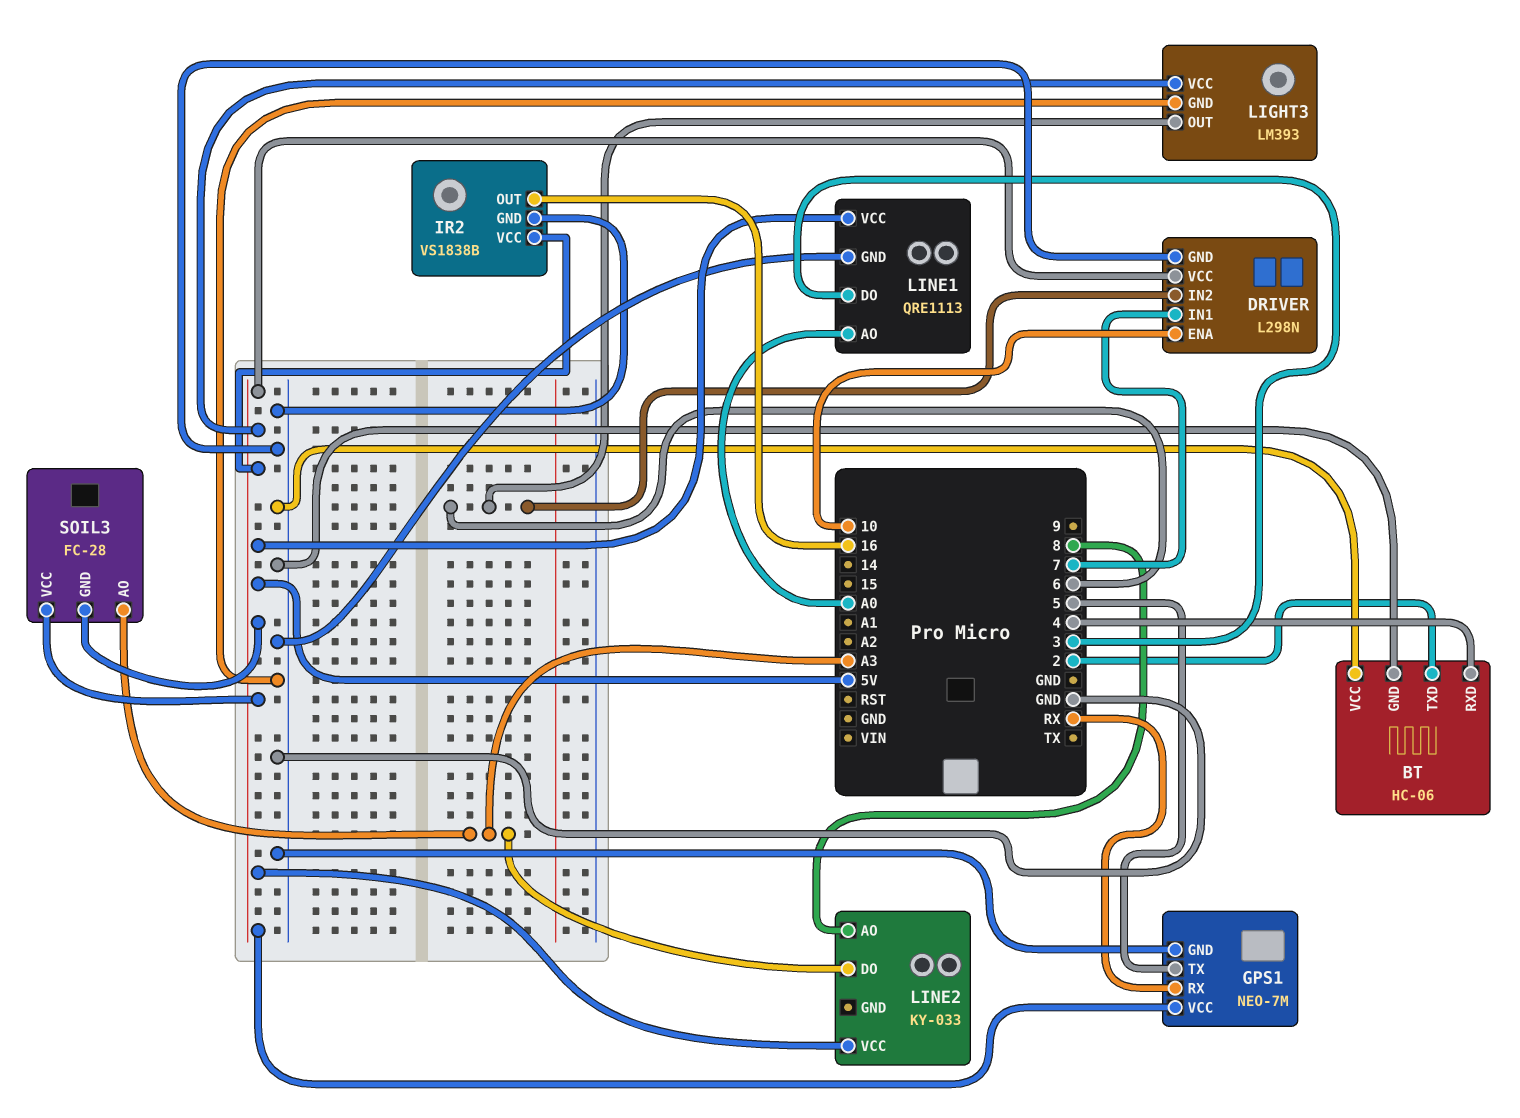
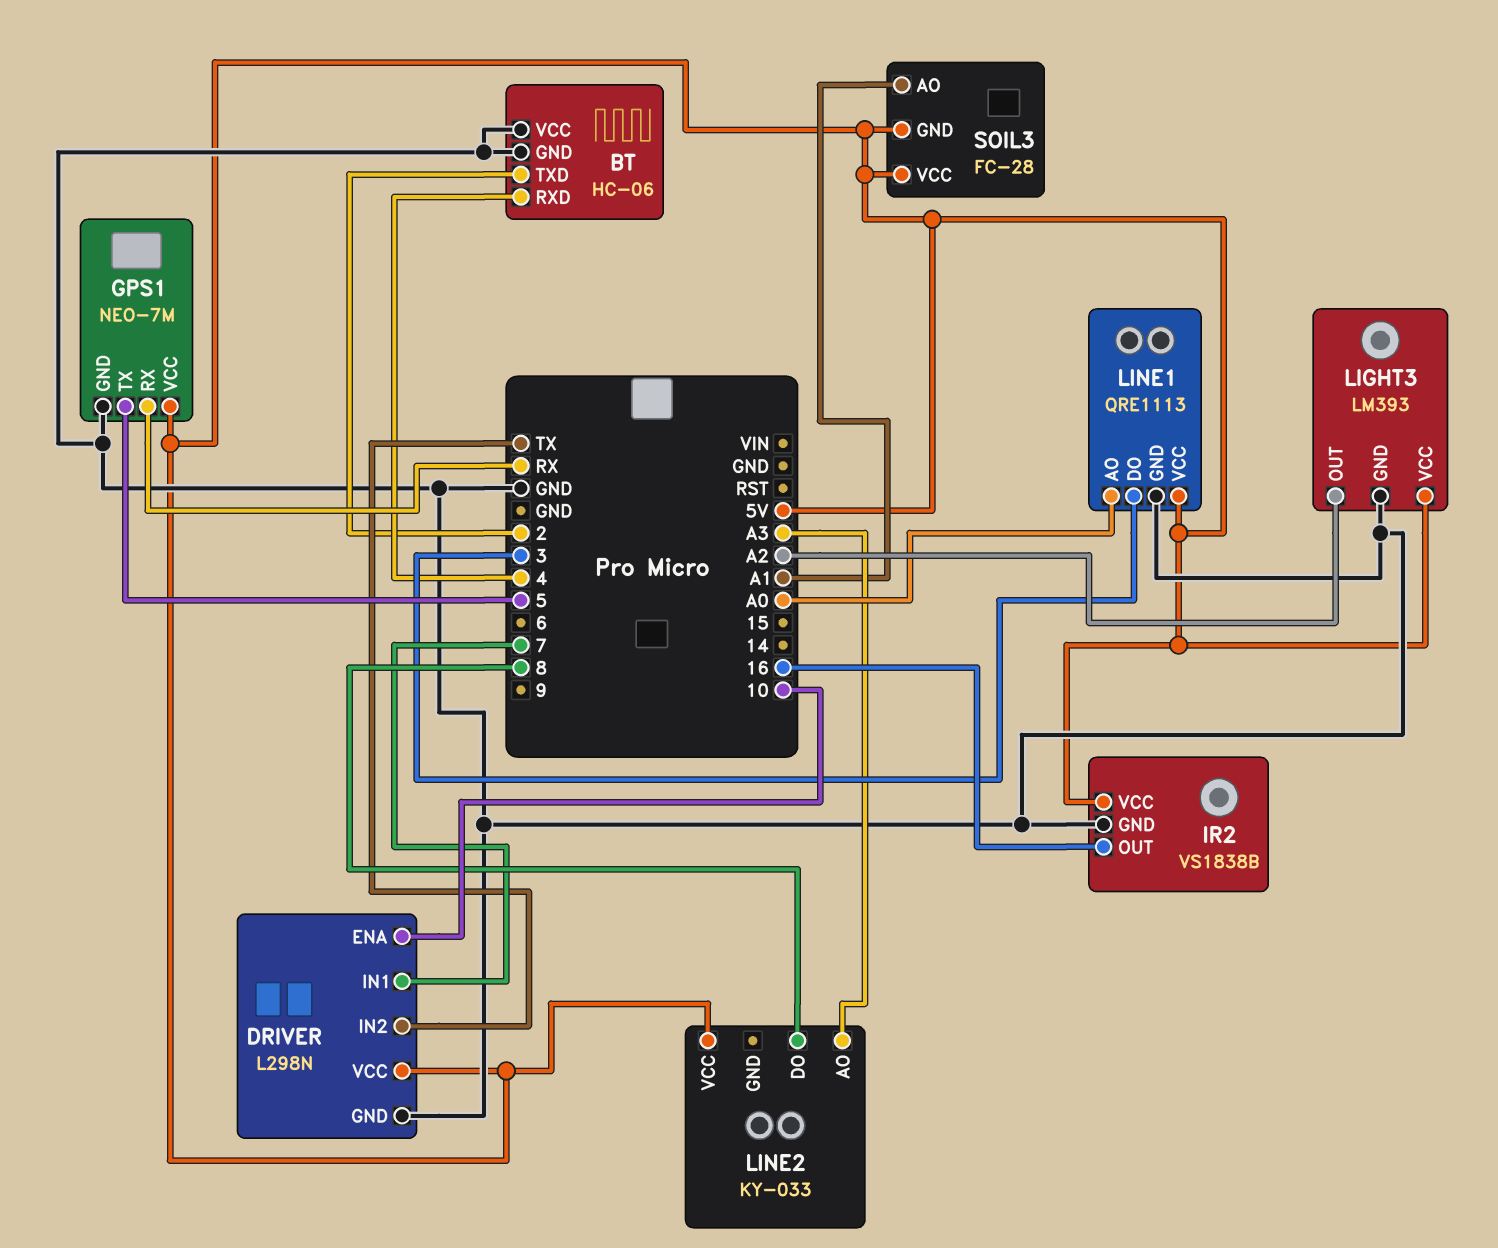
DRIVER pin IN2: 6 -> TX
LIGHT3 pin OUT: 6 -> A2
LINE2 pin AO: 8 -> A3
LINE2 pin DO: A3 -> 8
SOIL3 pin AO: A3 -> A1

